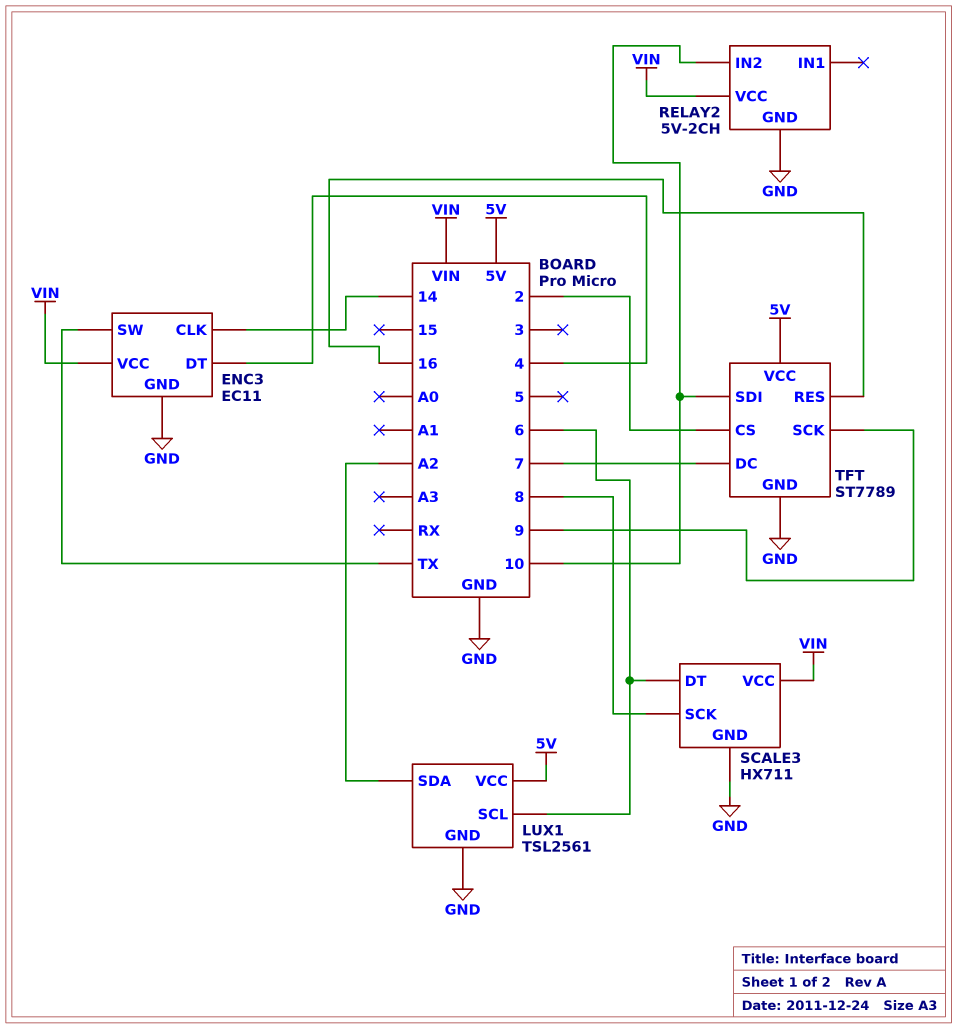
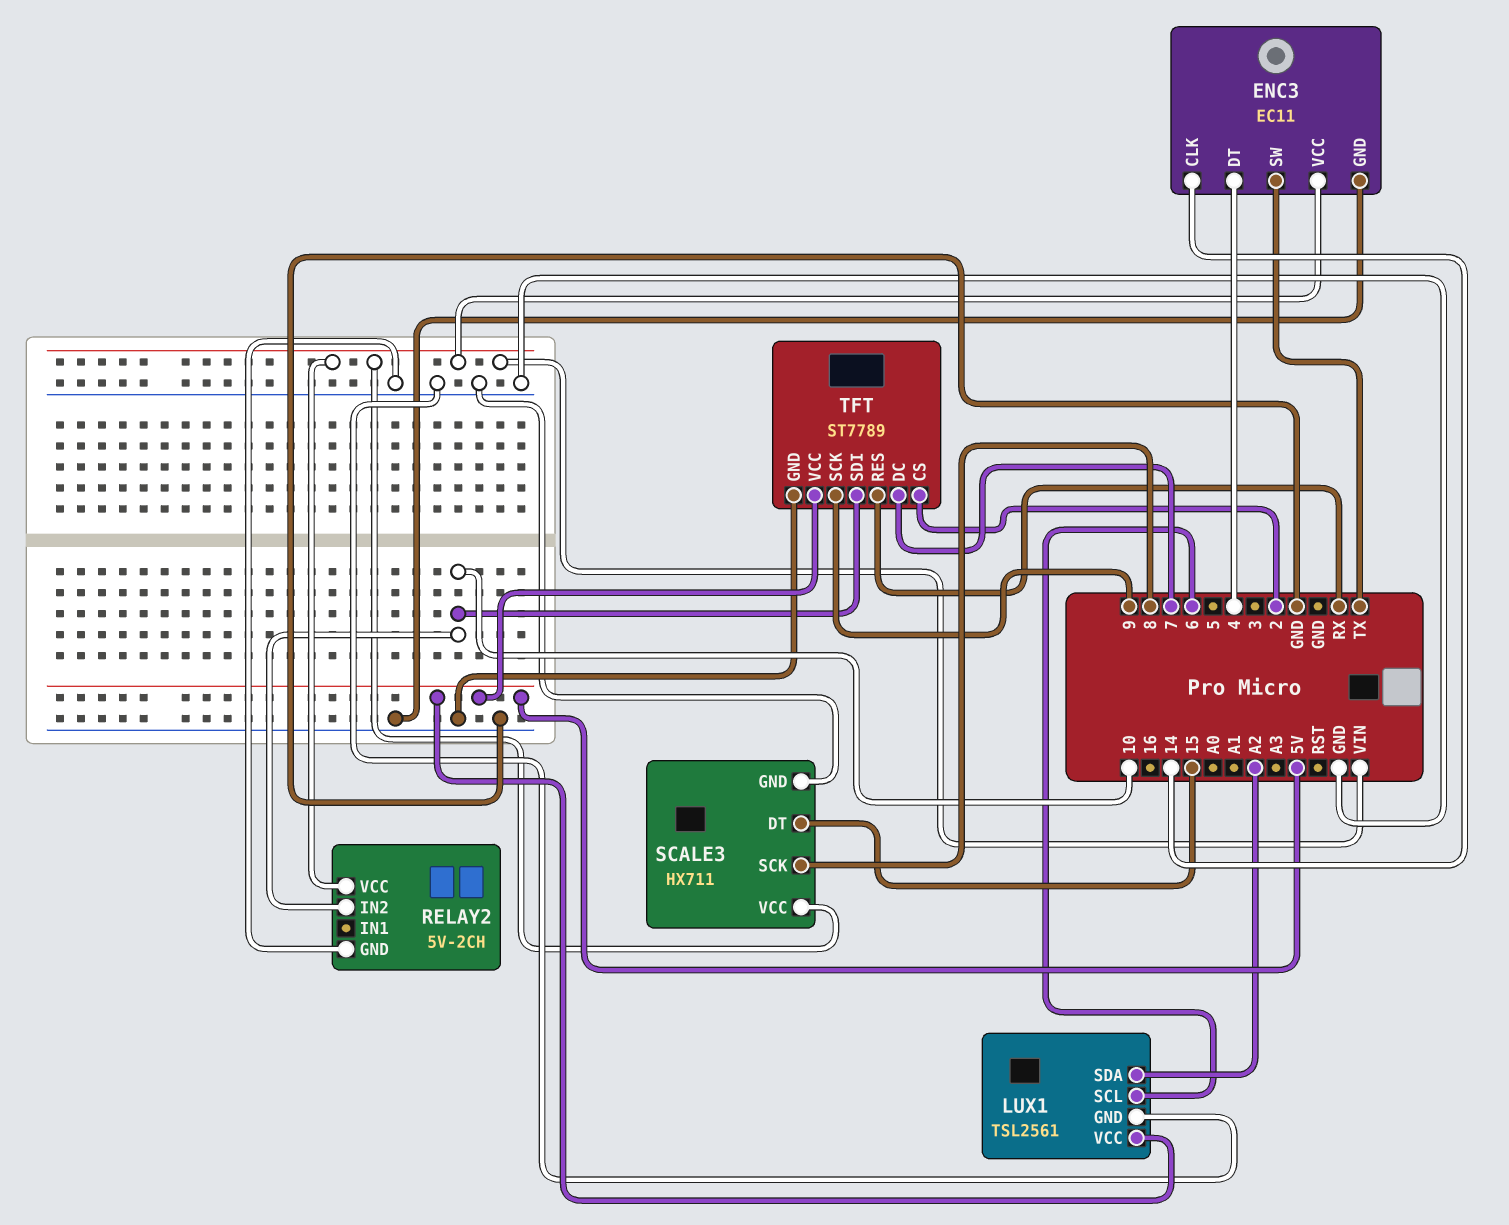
SCALE3 pin DT: 6 -> 15
TFT pin RES: 16 -> RX

